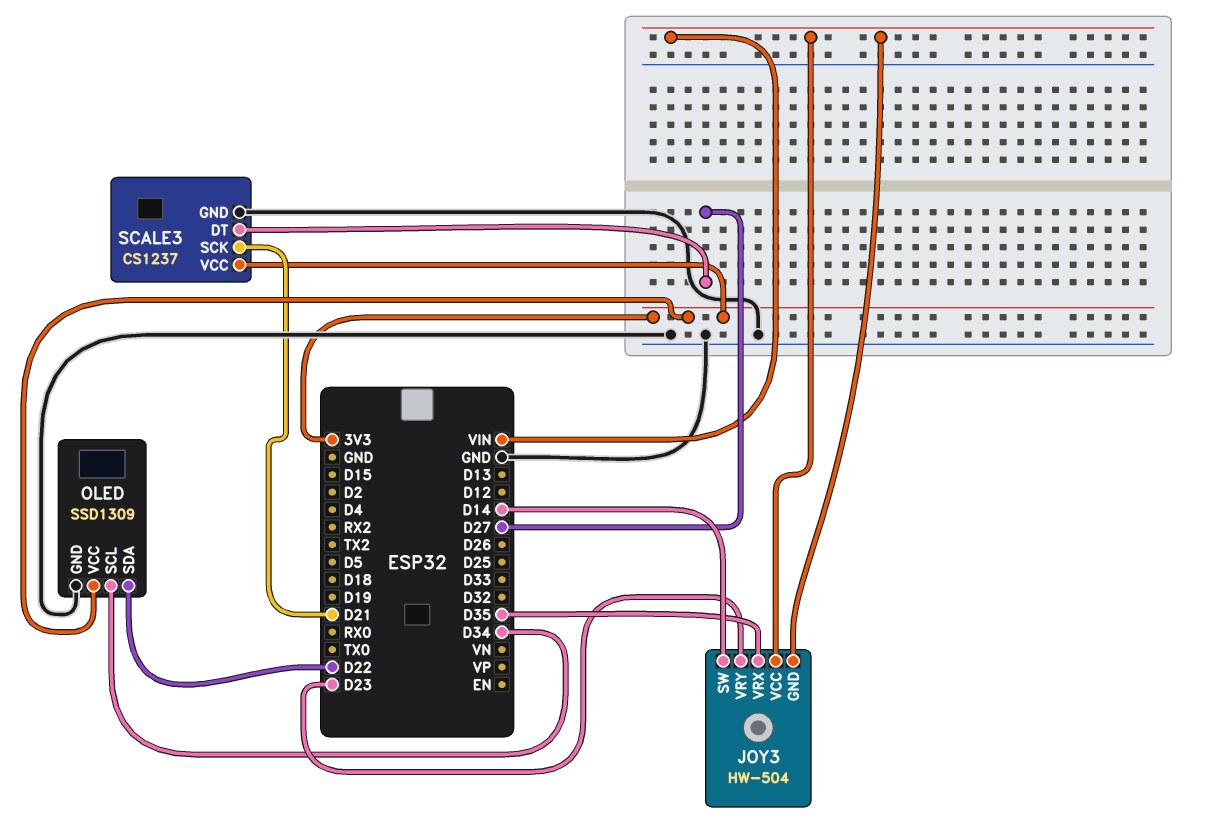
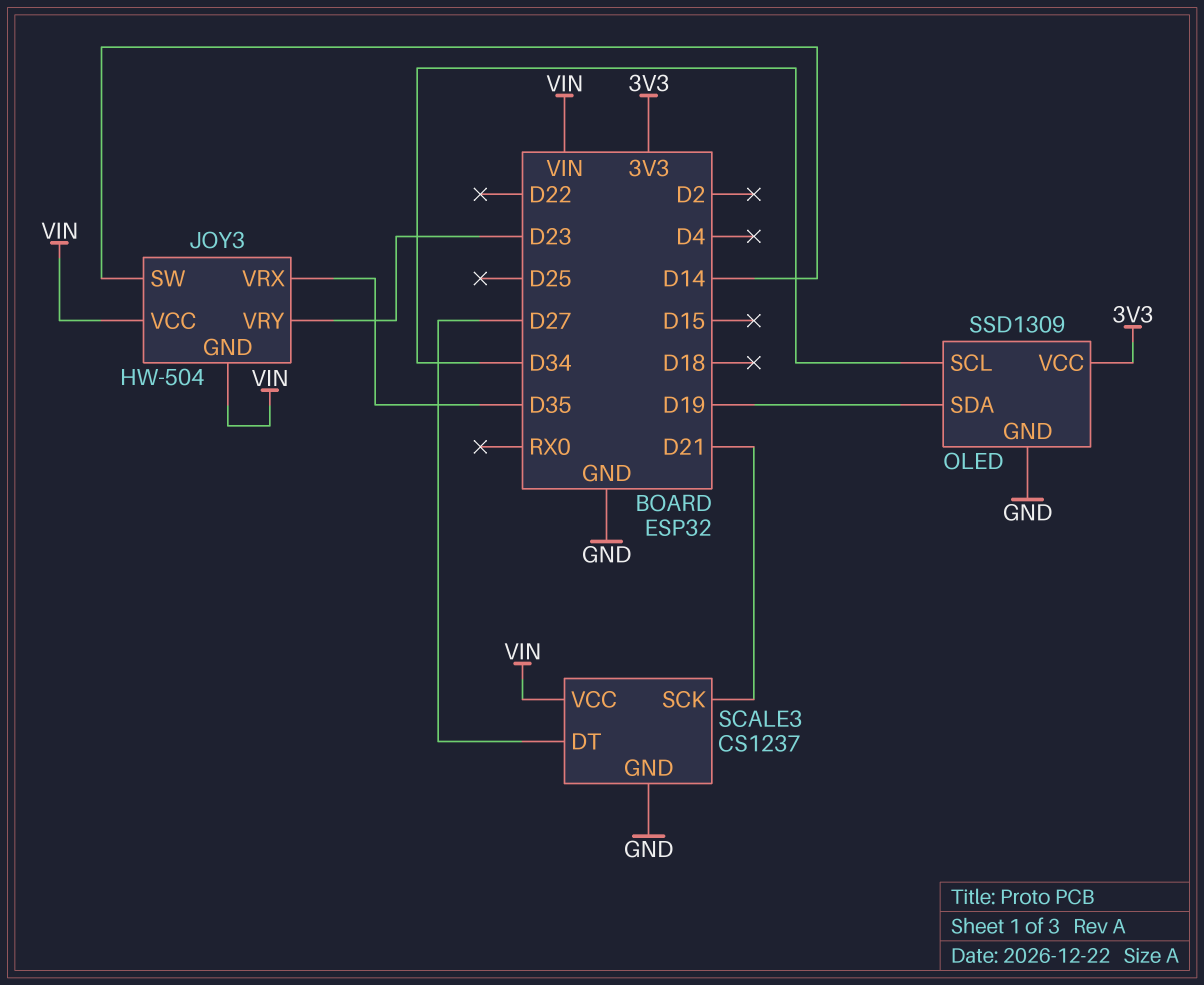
OLED pin SDA: D22 -> D19
SCALE3 pin VCC: 3V3 -> VIN

